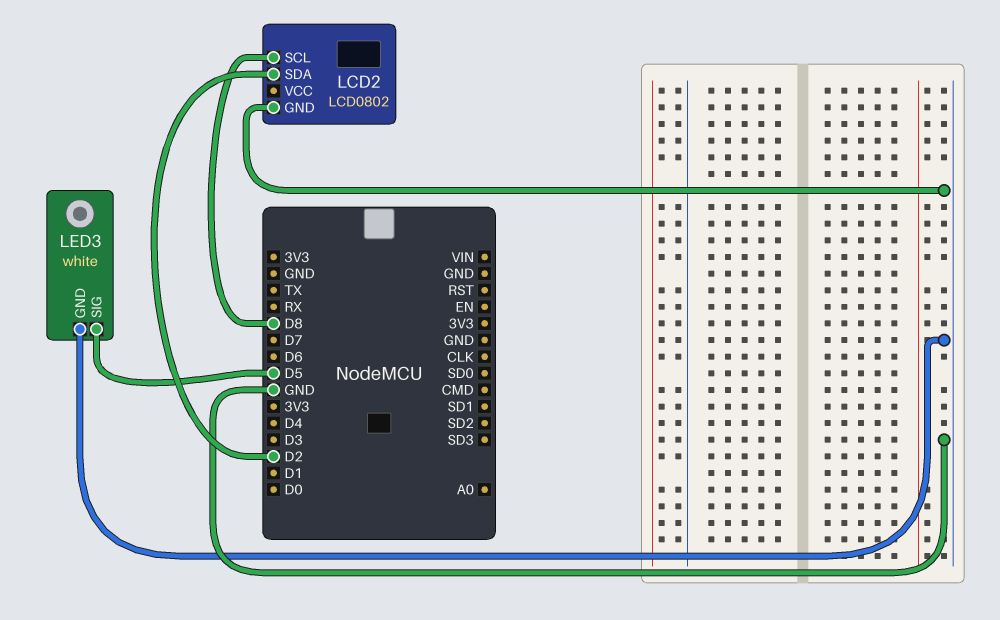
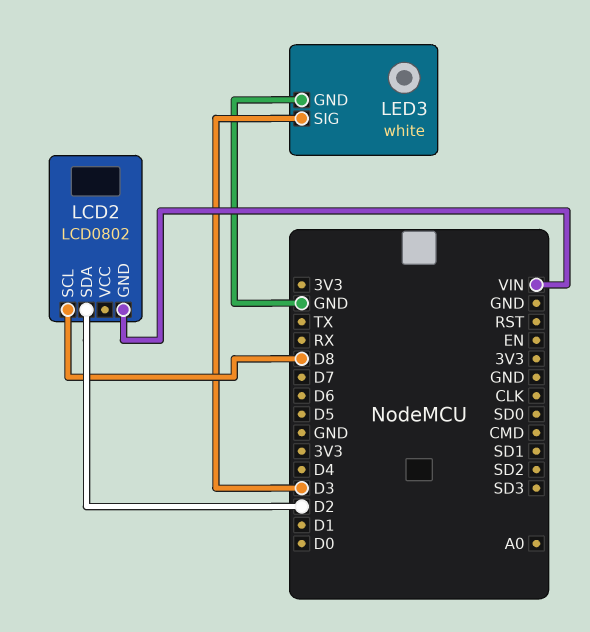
LCD2 pin GND: GND -> VIN
LED3 pin SIG: D5 -> D3

